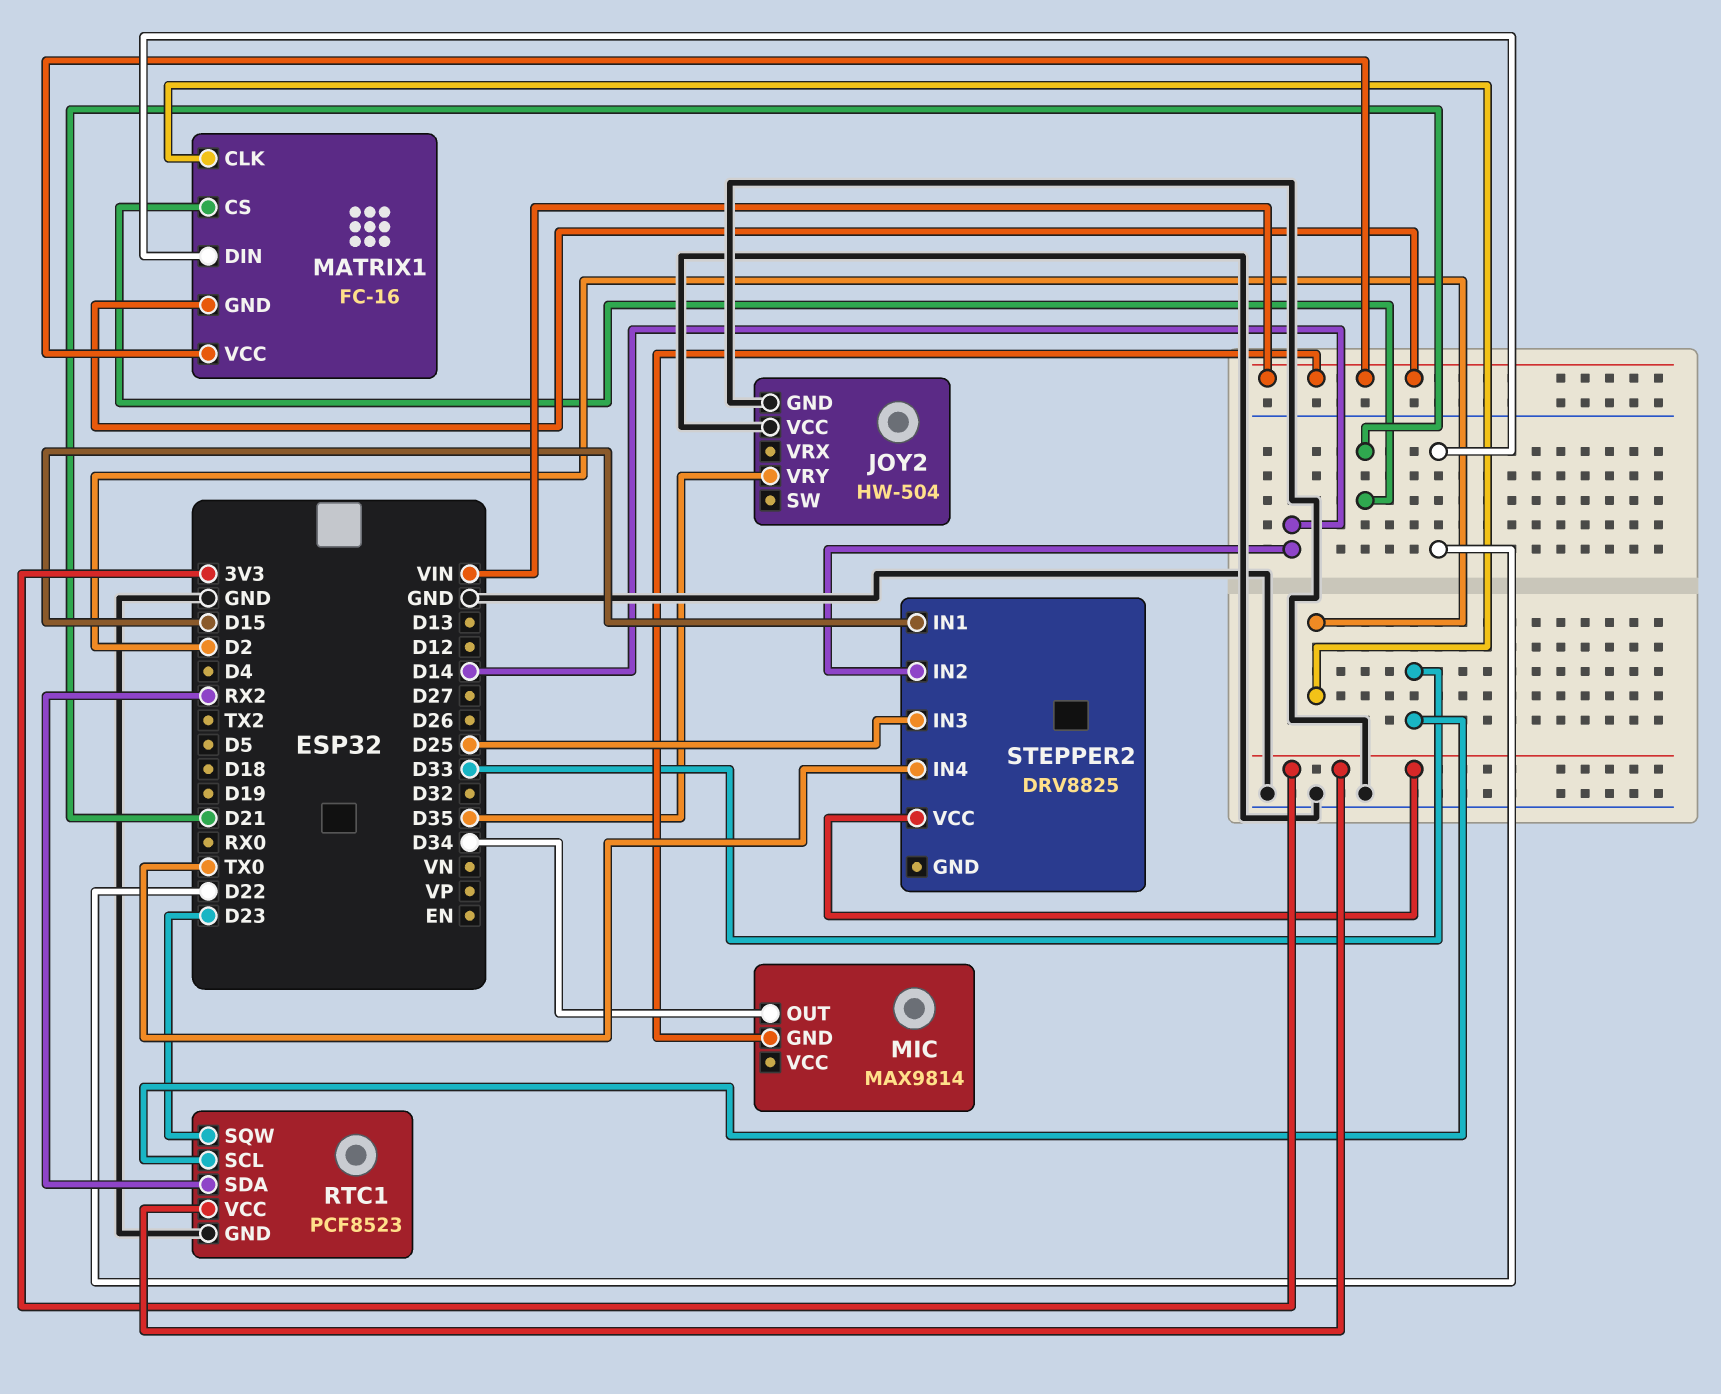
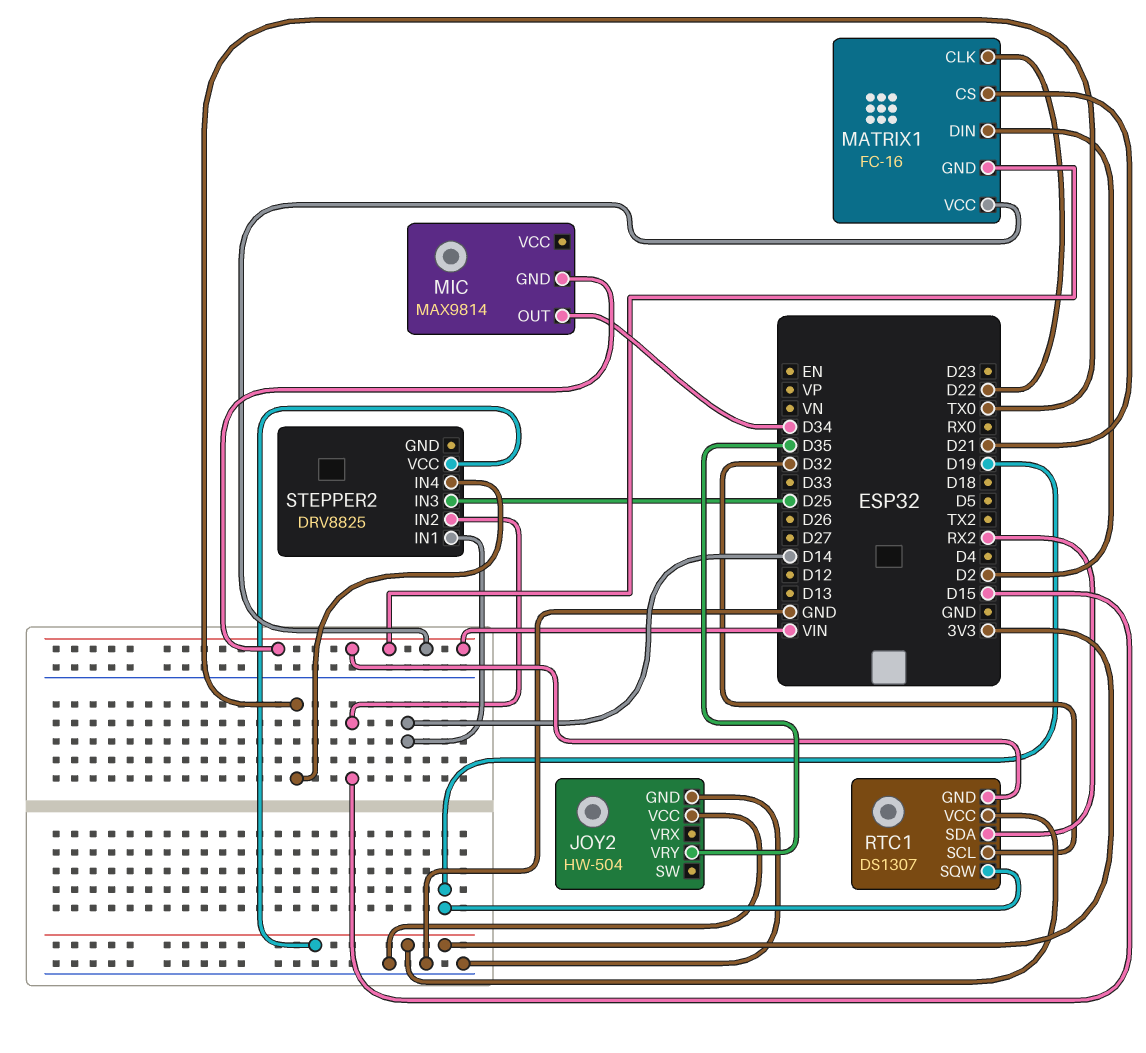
MATRIX1 pin CLK: D2 -> D22
MATRIX1 pin DIN: D22 -> D2
RTC1: PCF8523 -> DS1307
RTC1 pin GND: GND -> VIN
RTC1 pin SCL: D33 -> D32
RTC1 pin SQW: D23 -> D19
STEPPER2 pin IN1: D15 -> D14
STEPPER2 pin IN2: D14 -> D15

